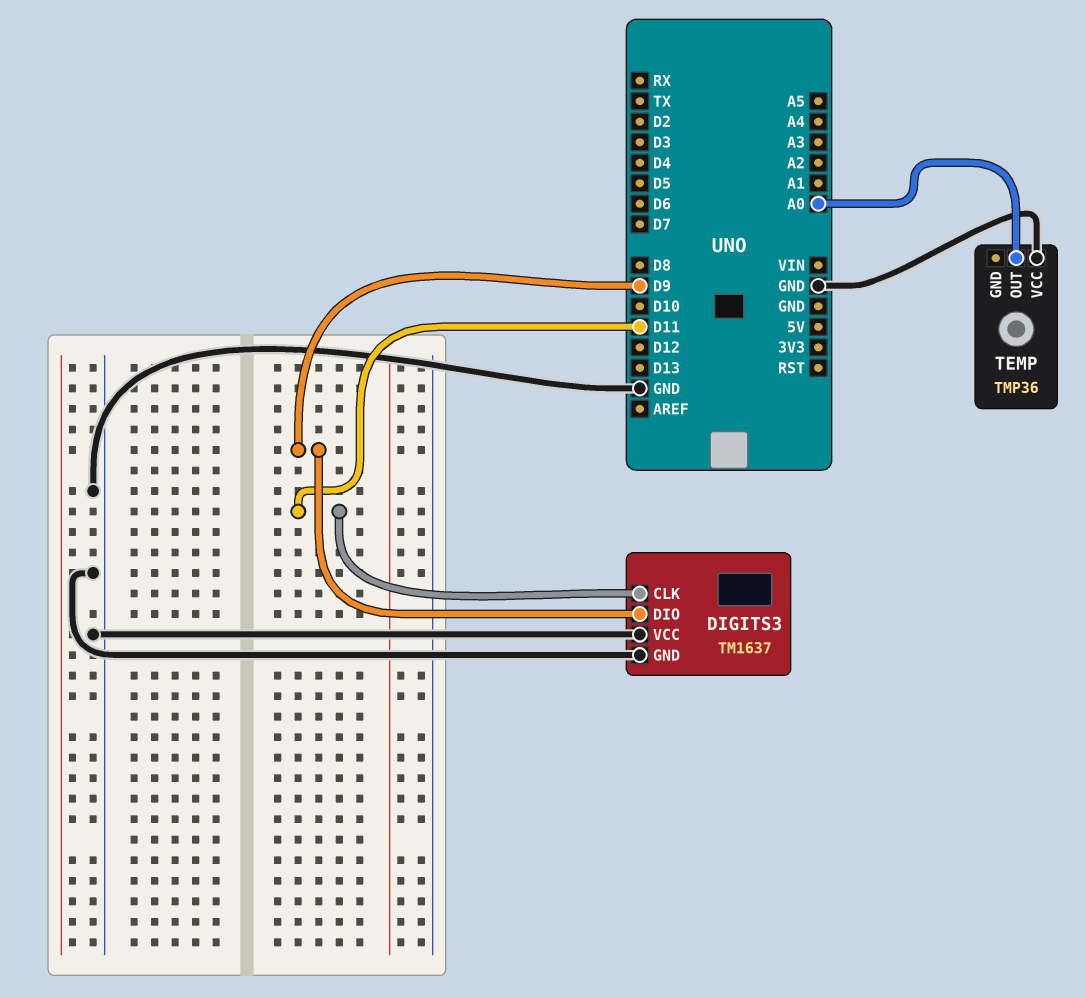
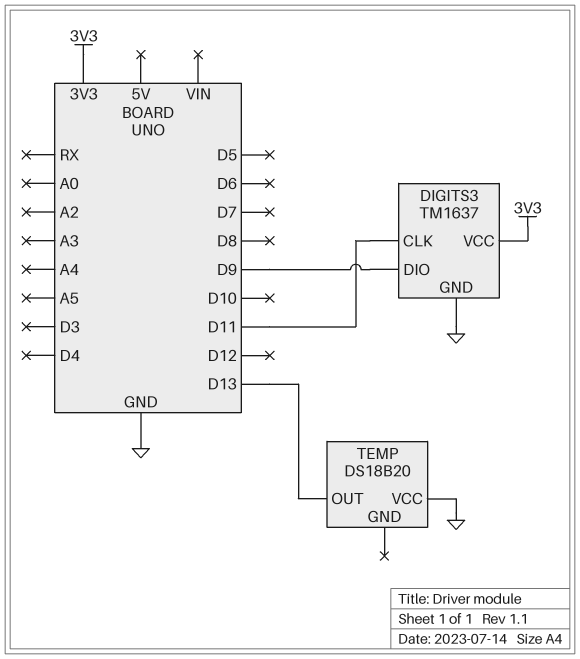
DIGITS3 pin VCC: GND -> 3V3
TEMP: TMP36 -> DS18B20
TEMP pin OUT: A0 -> D13

